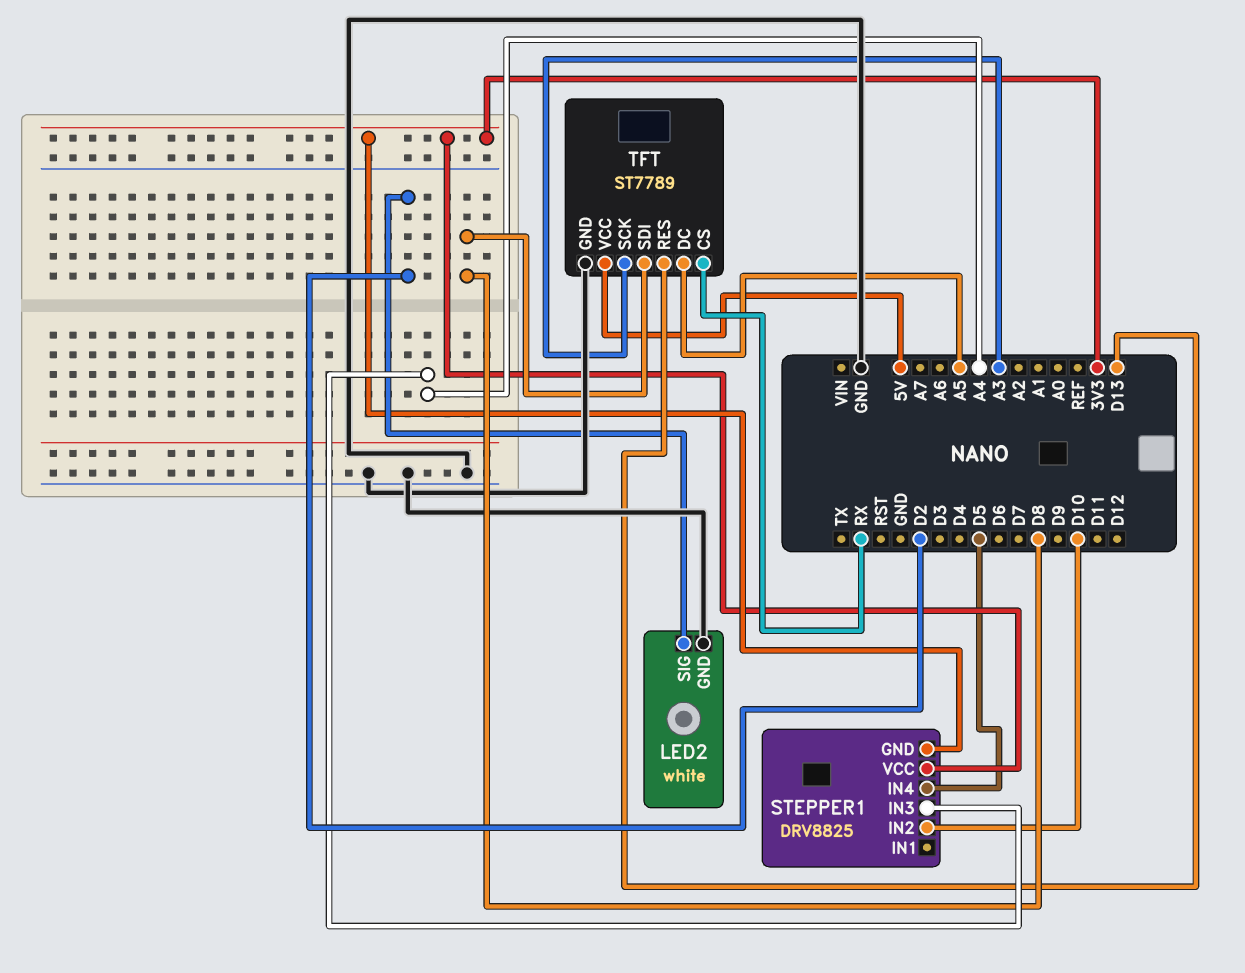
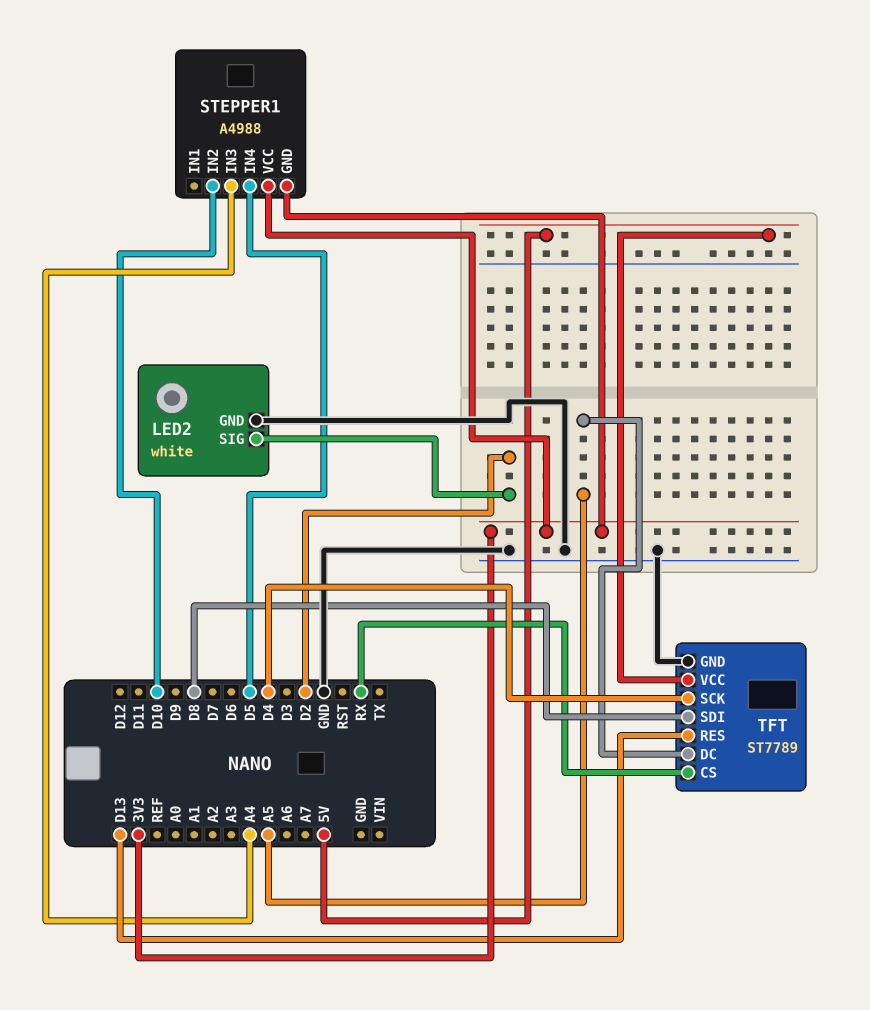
STEPPER1: DRV8825 -> A4988
TFT pin SCK: A3 -> D4

